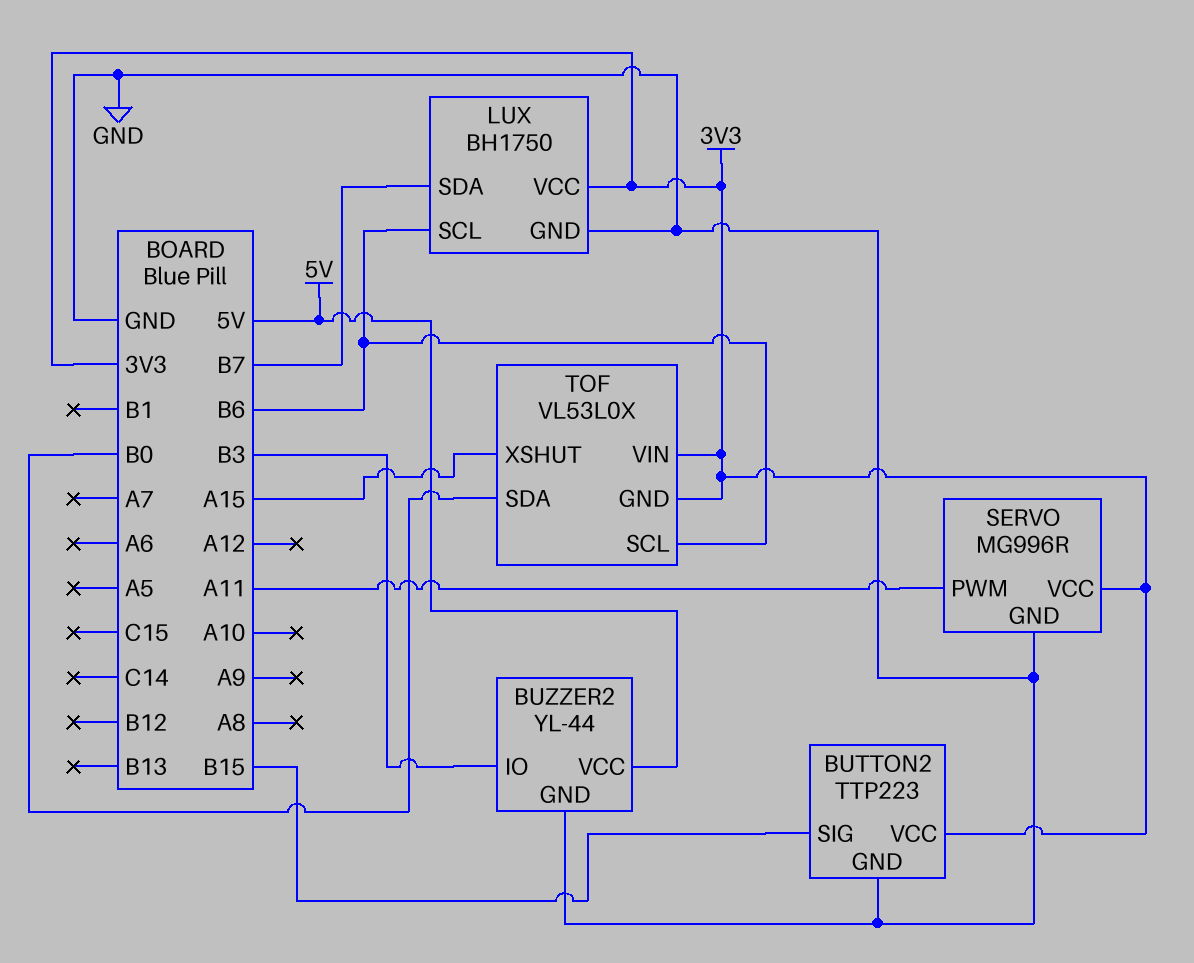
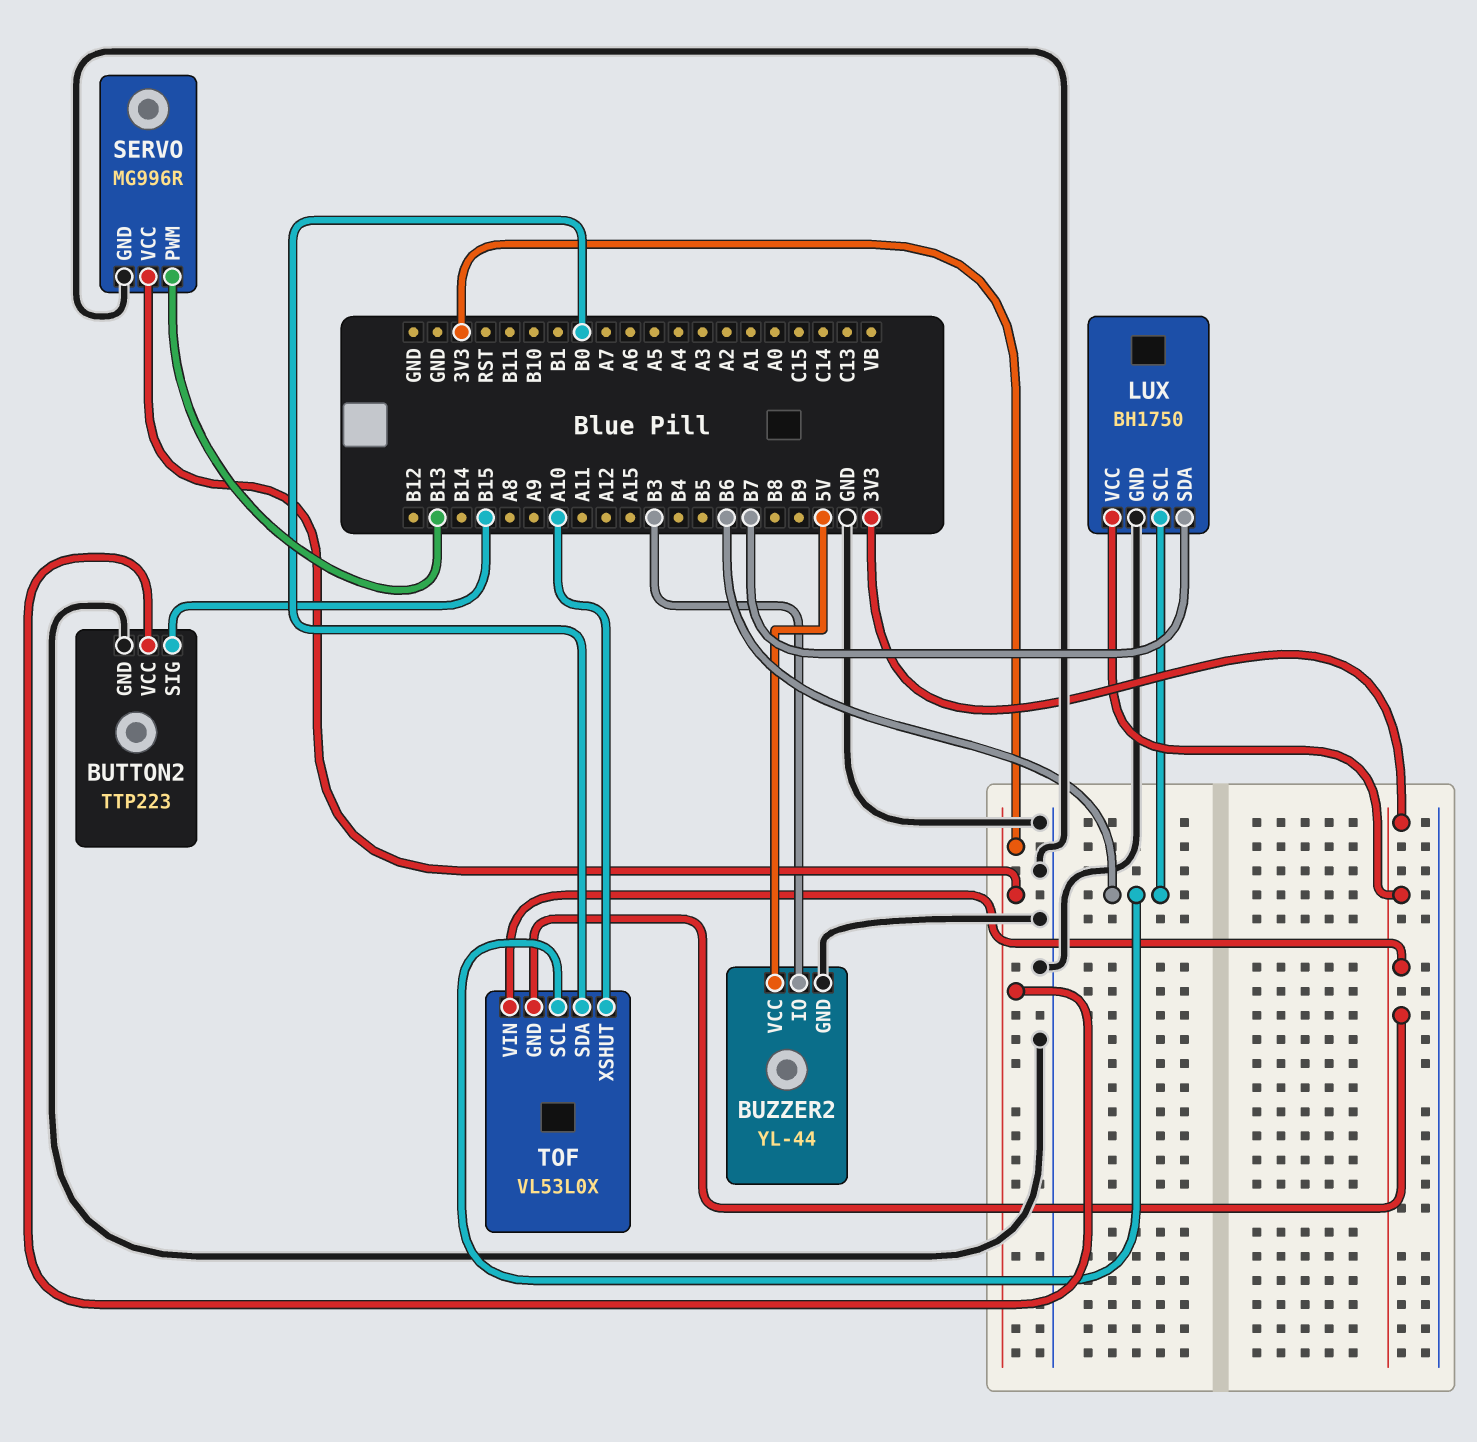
SERVO pin PWM: A11 -> B13
TOF pin XSHUT: A15 -> A10

